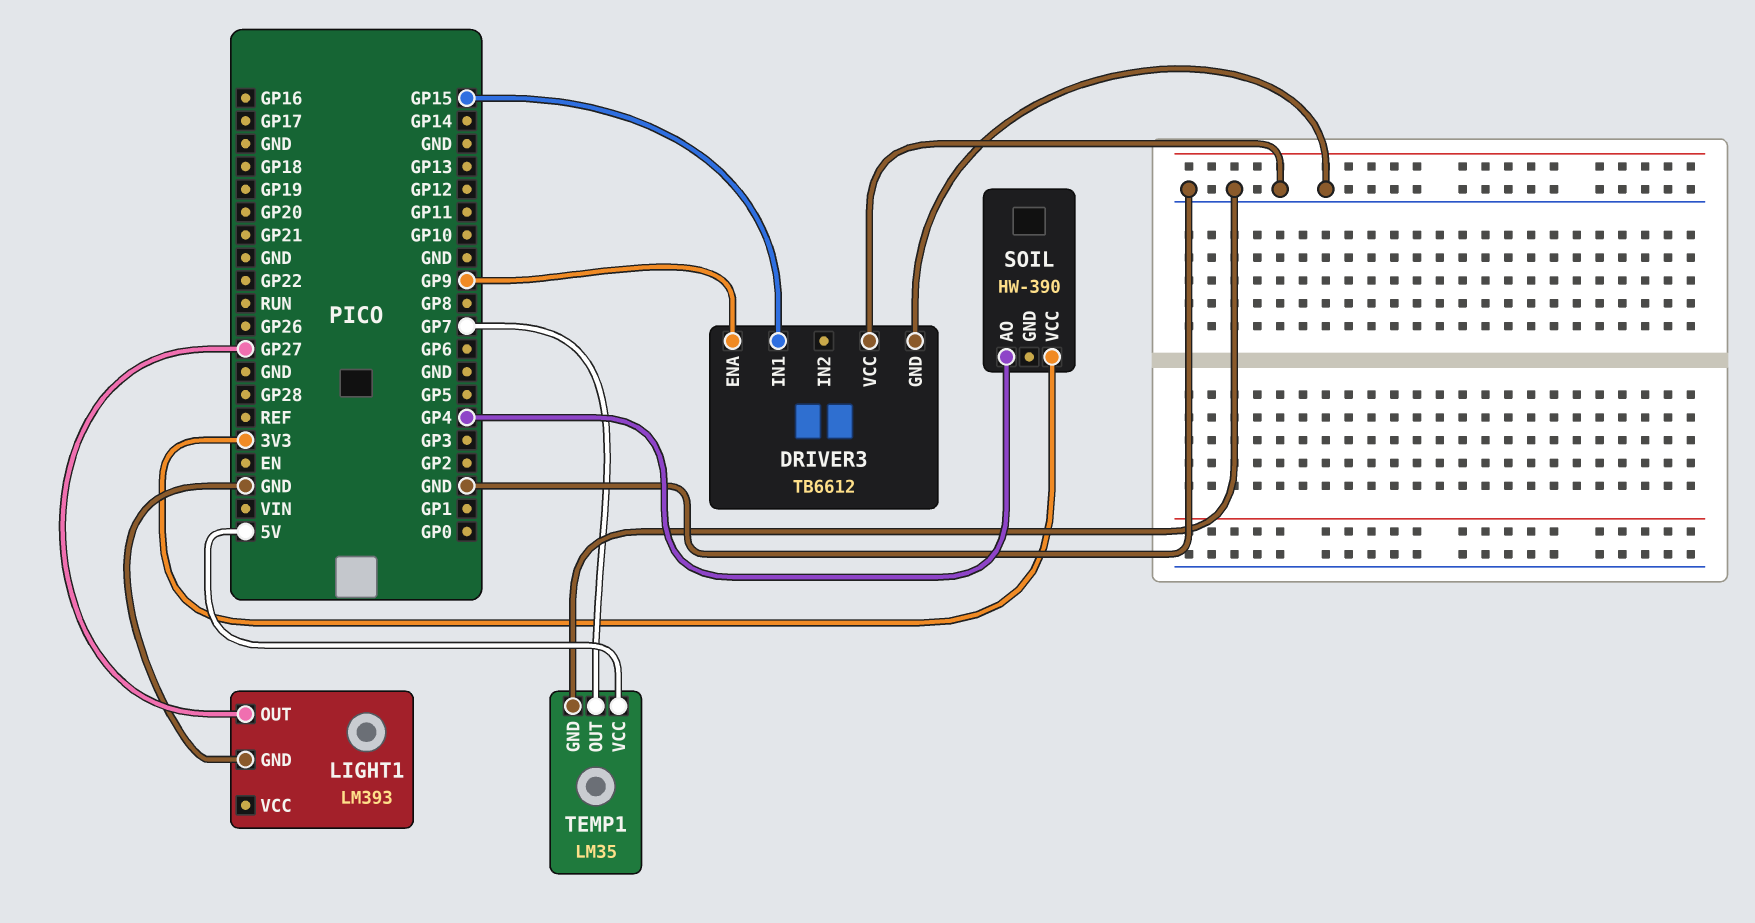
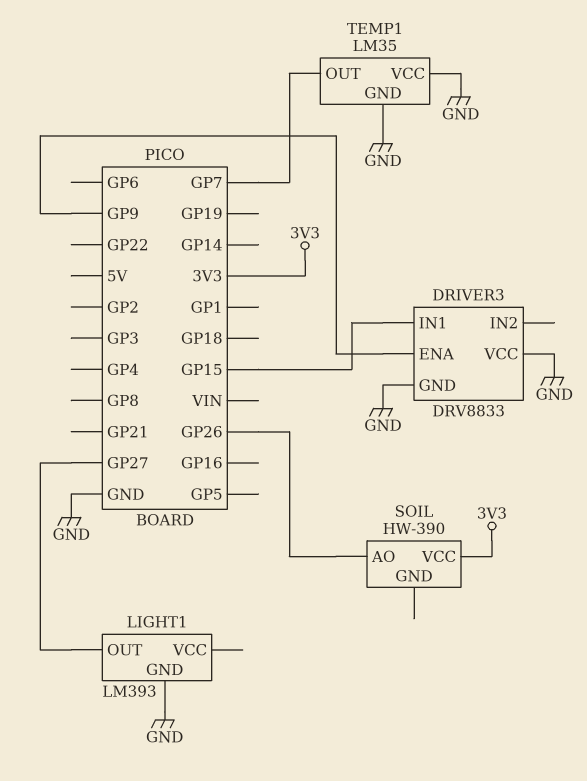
DRIVER3: TB6612 -> DRV8833
SOIL pin AO: GP4 -> GP26
TEMP1 pin VCC: 5V -> GND

